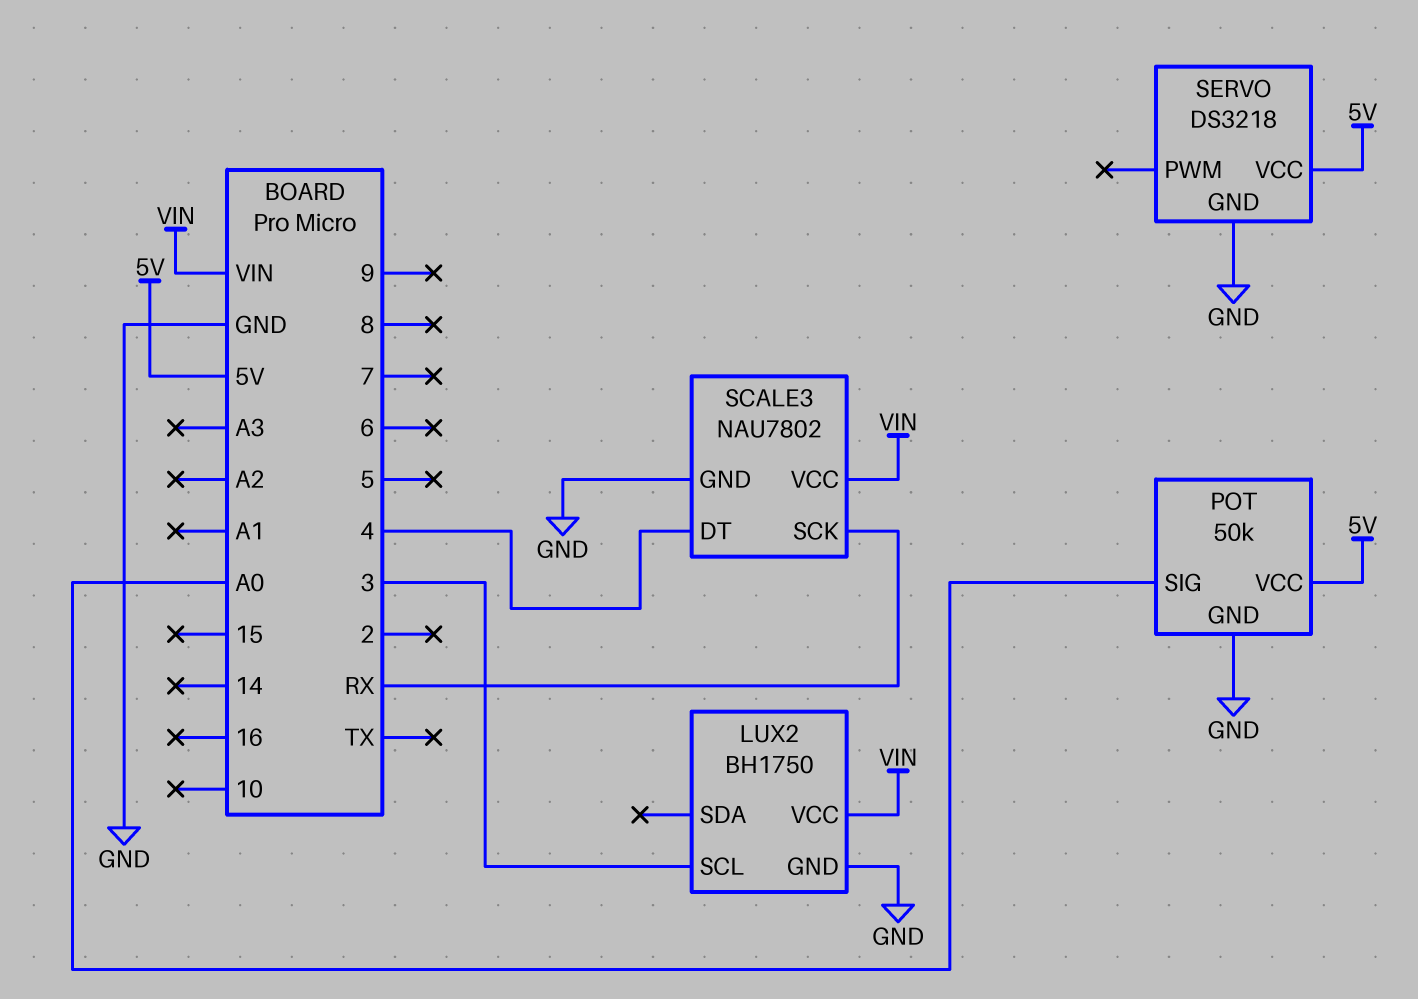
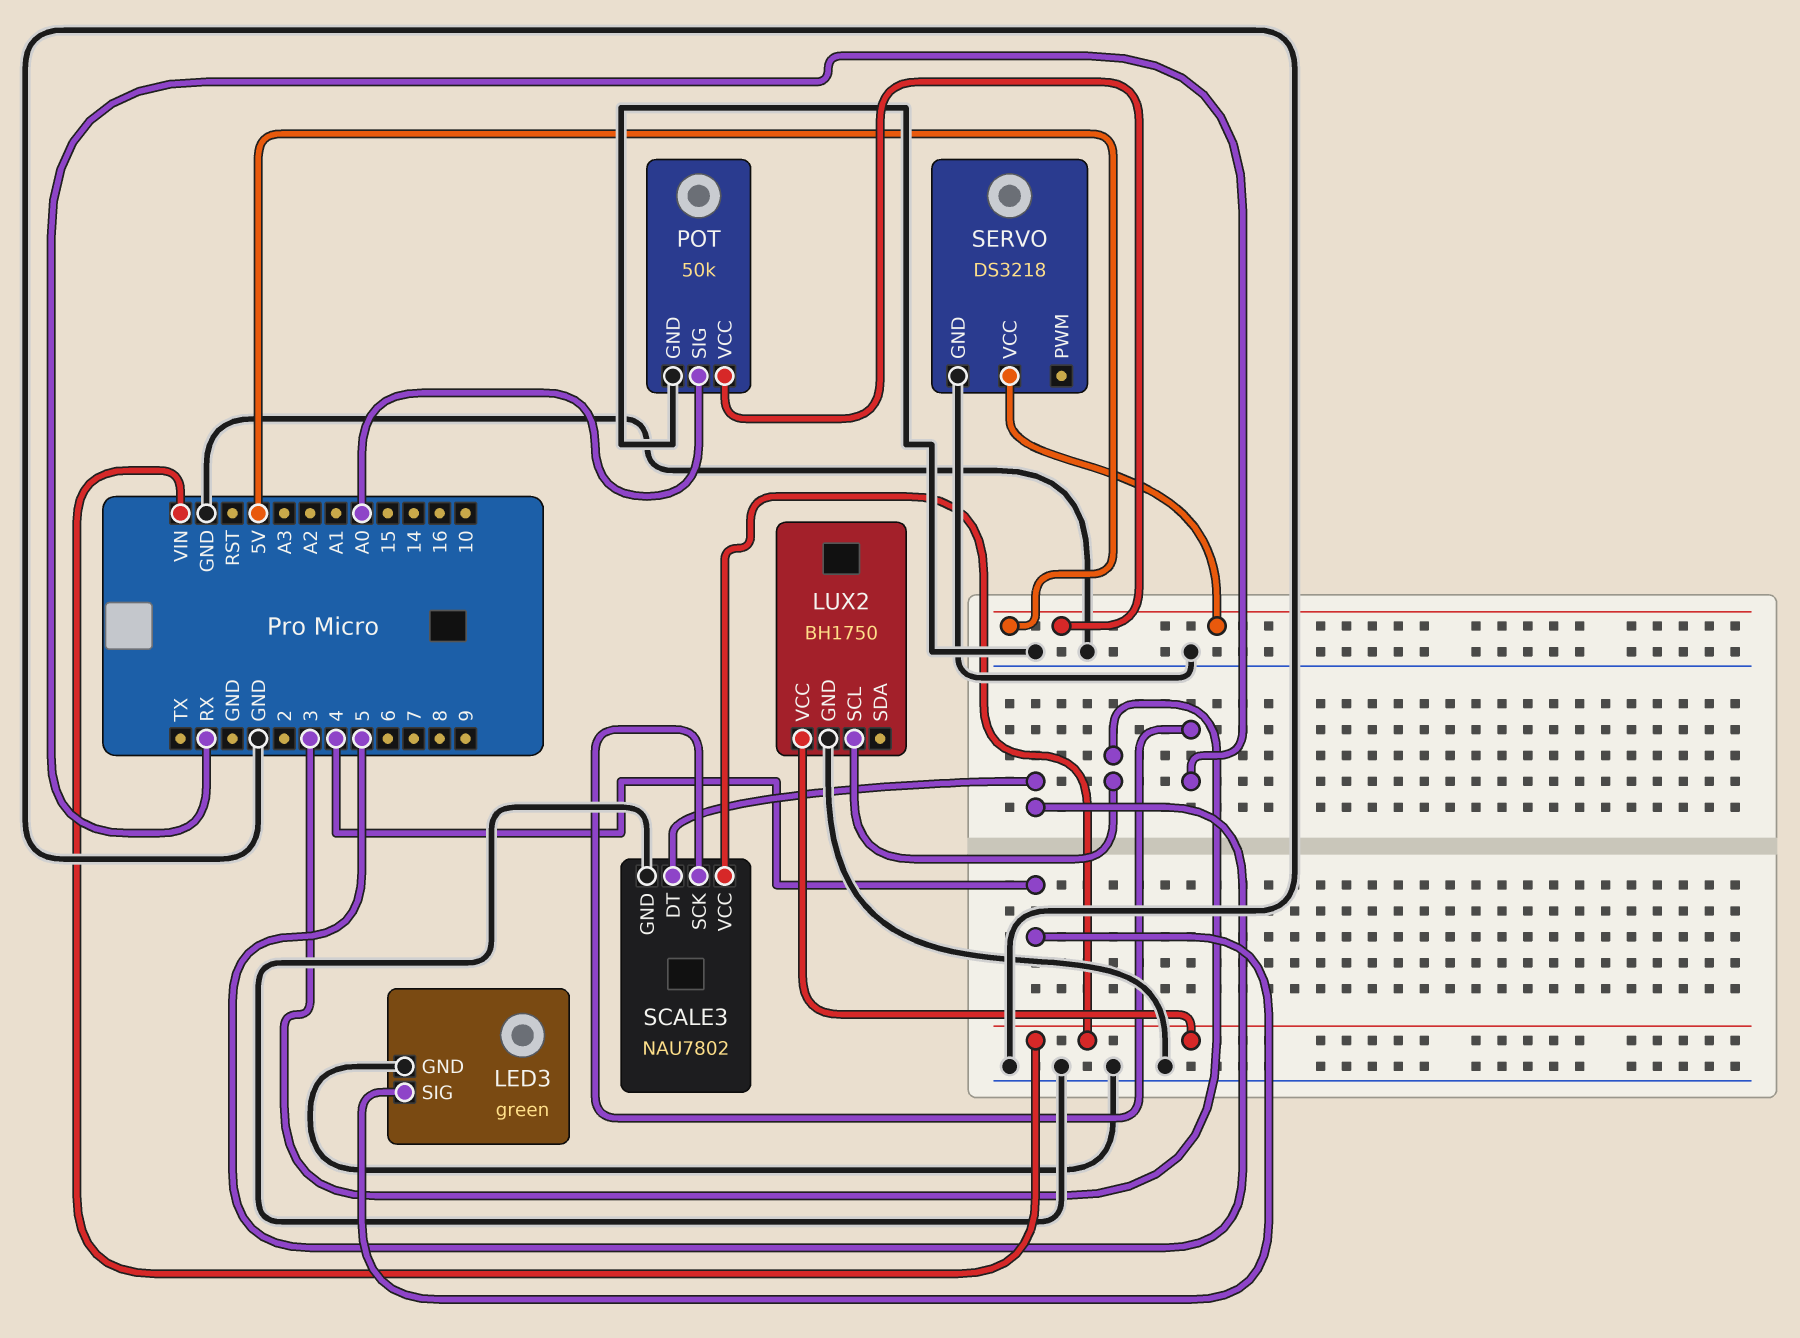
LED3: none -> green
LED3 pin GND: none -> GND
LED3 pin SIG: none -> 4
SCALE3 pin DT: 4 -> 5

